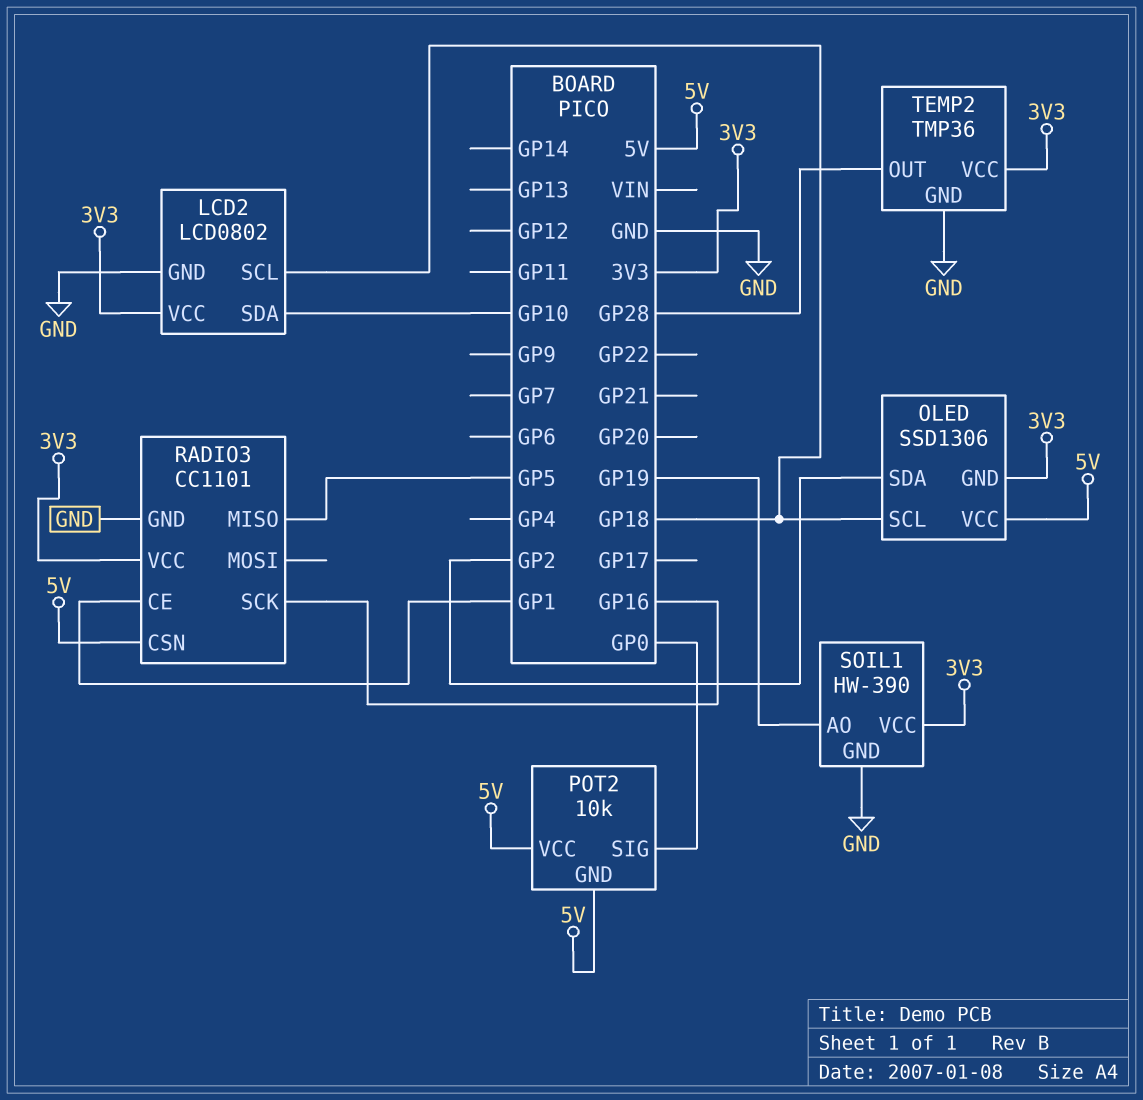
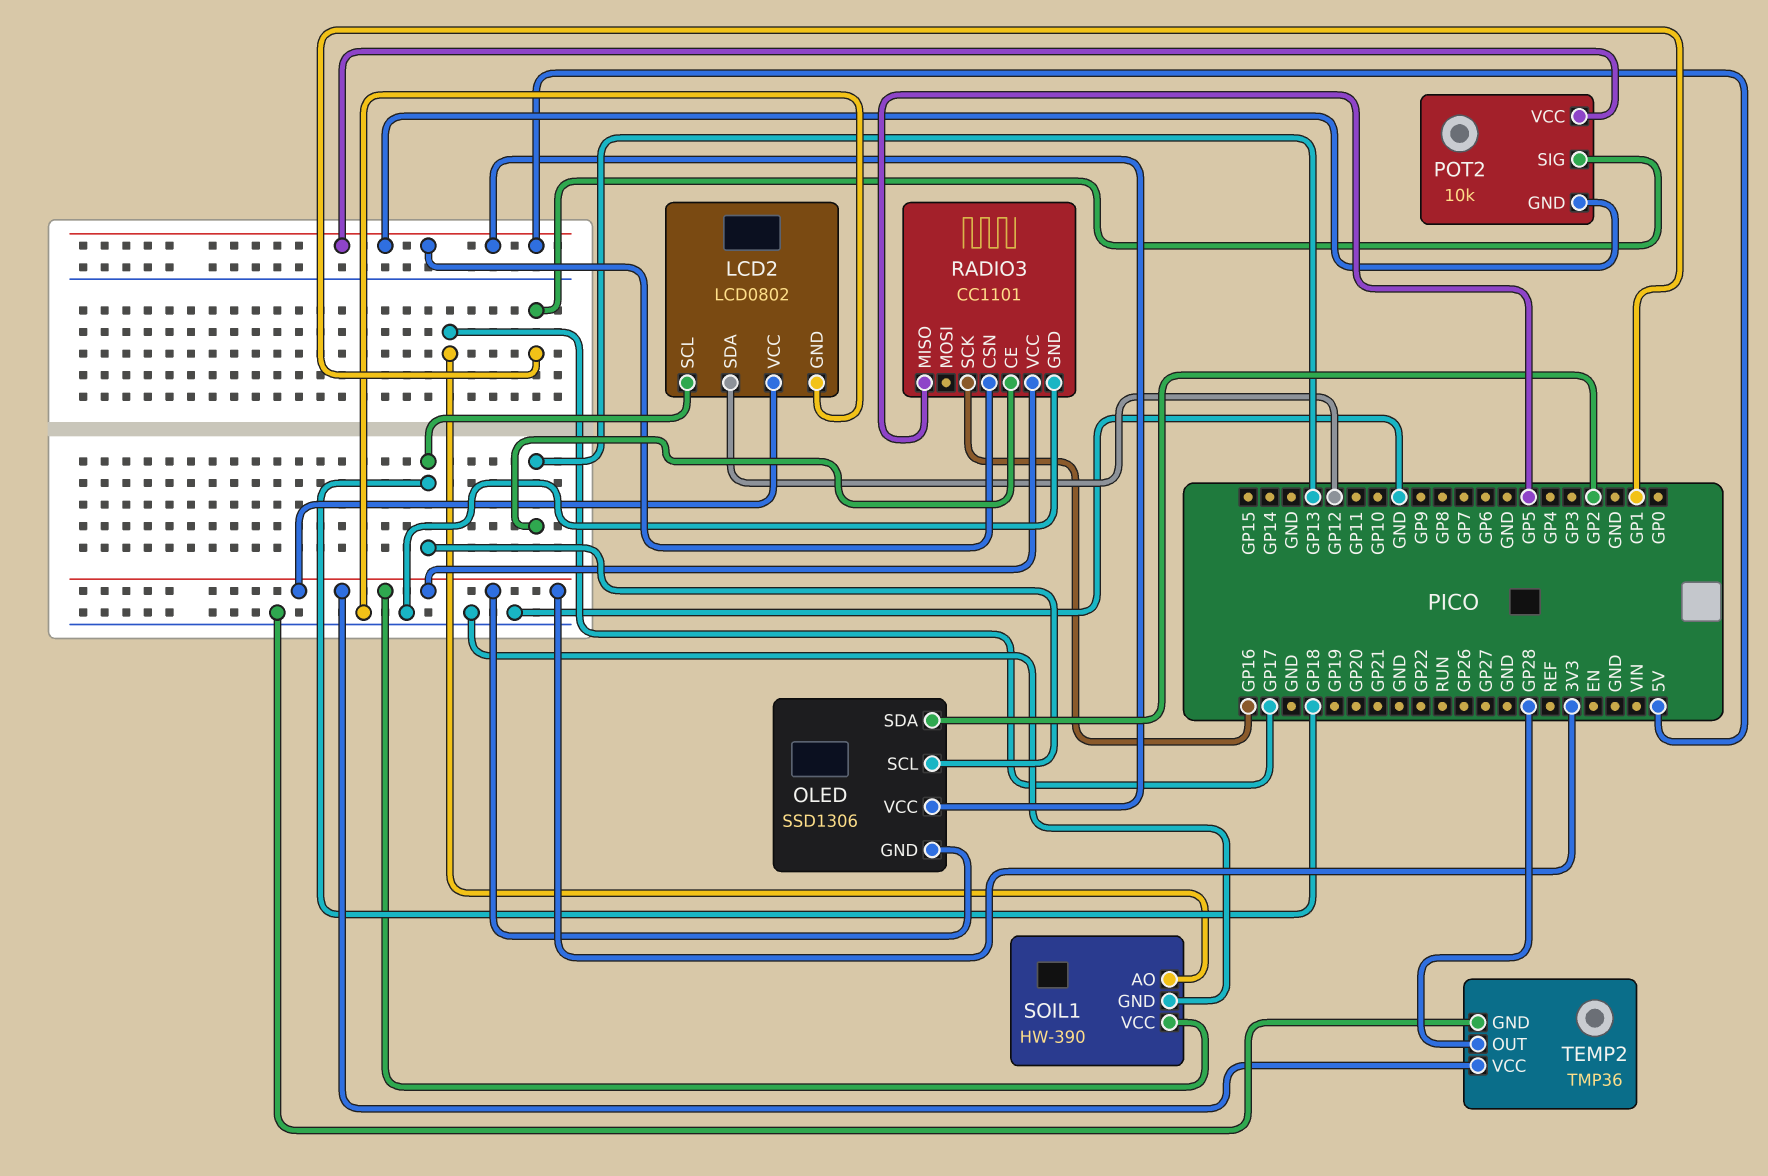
LCD2 pin SDA: GP10 -> GP12
POT2 pin SIG: GP0 -> GP1
RADIO3 pin CE: GP1 -> GP13
SOIL1 pin AO: GP19 -> GP17

